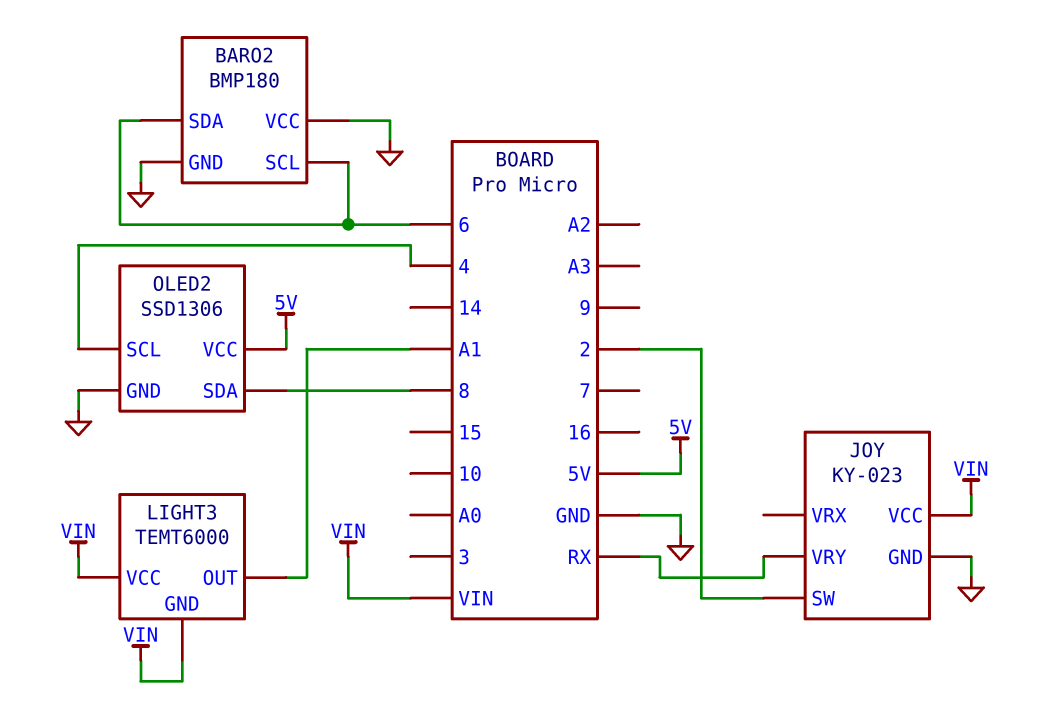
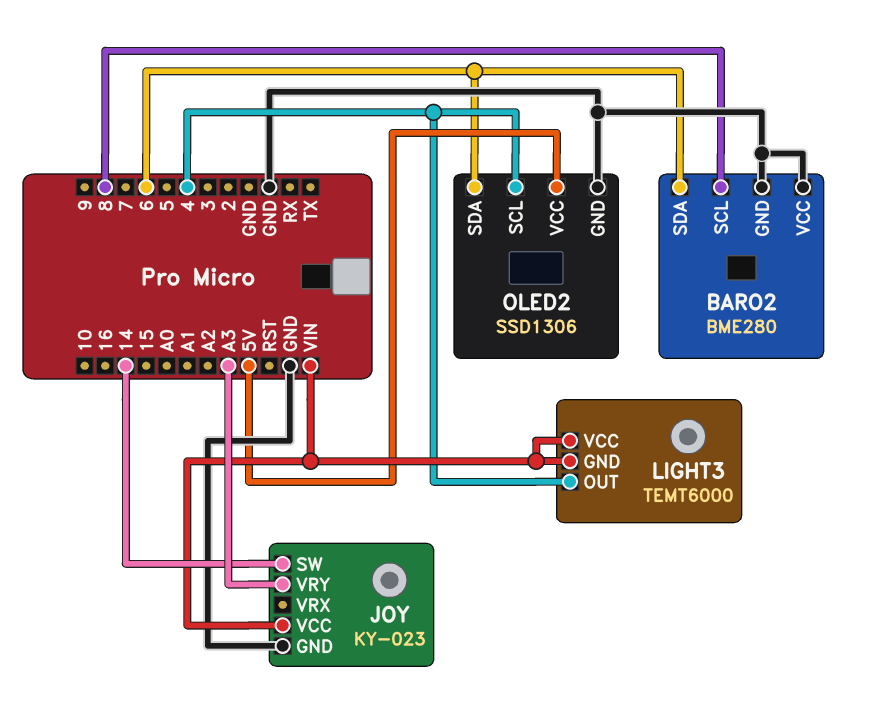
BARO2: BMP180 -> BME280
BARO2 pin SCL: 6 -> 8
JOY pin SW: 2 -> 14
JOY pin VRY: RX -> A3
LIGHT3 pin OUT: A1 -> 4
OLED2 pin SDA: 8 -> 6

